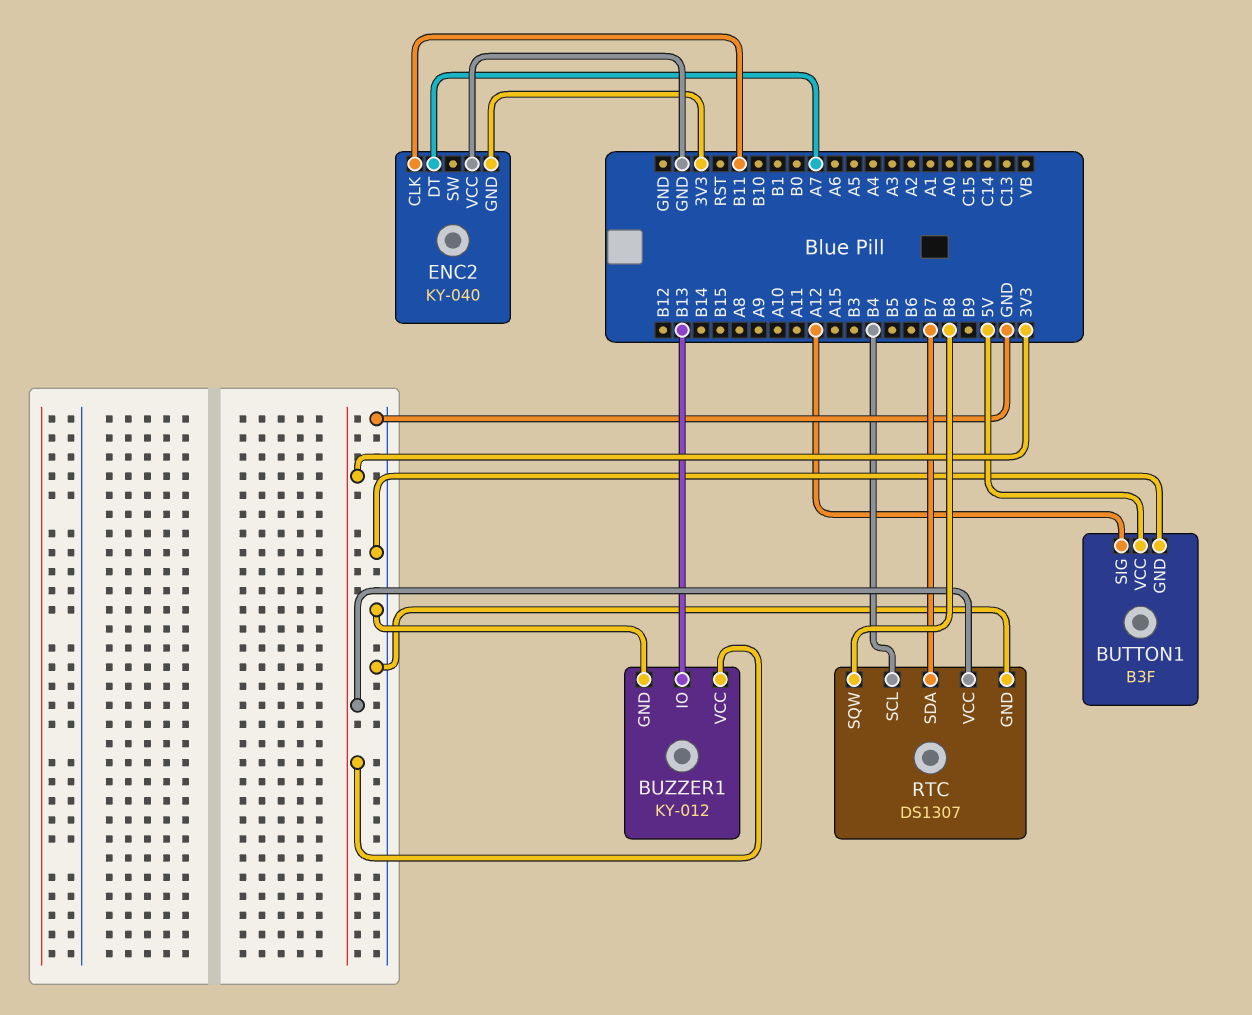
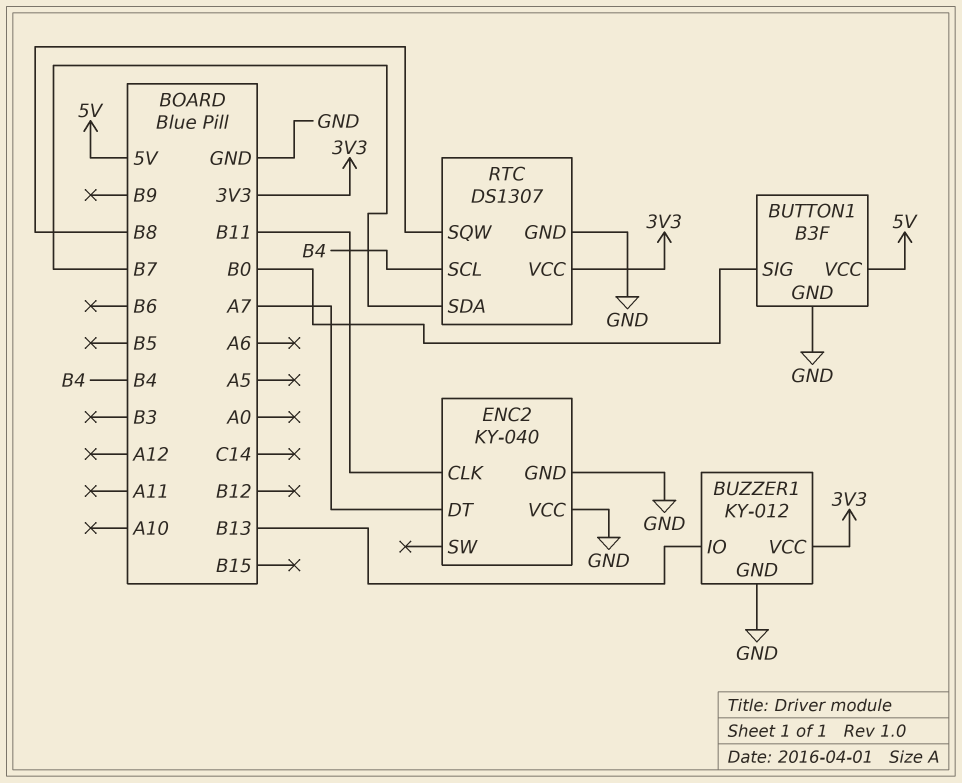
BUTTON1 pin SIG: A12 -> B0
ENC2 pin GND: 3V3 -> GND

